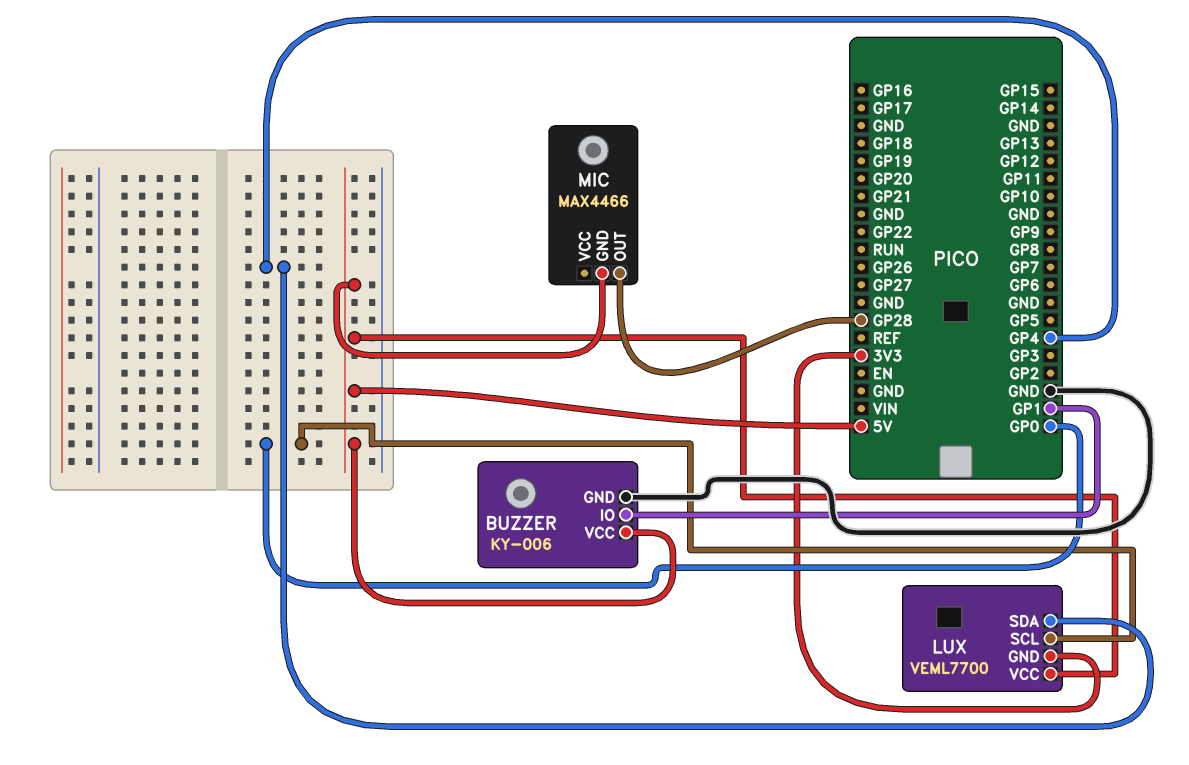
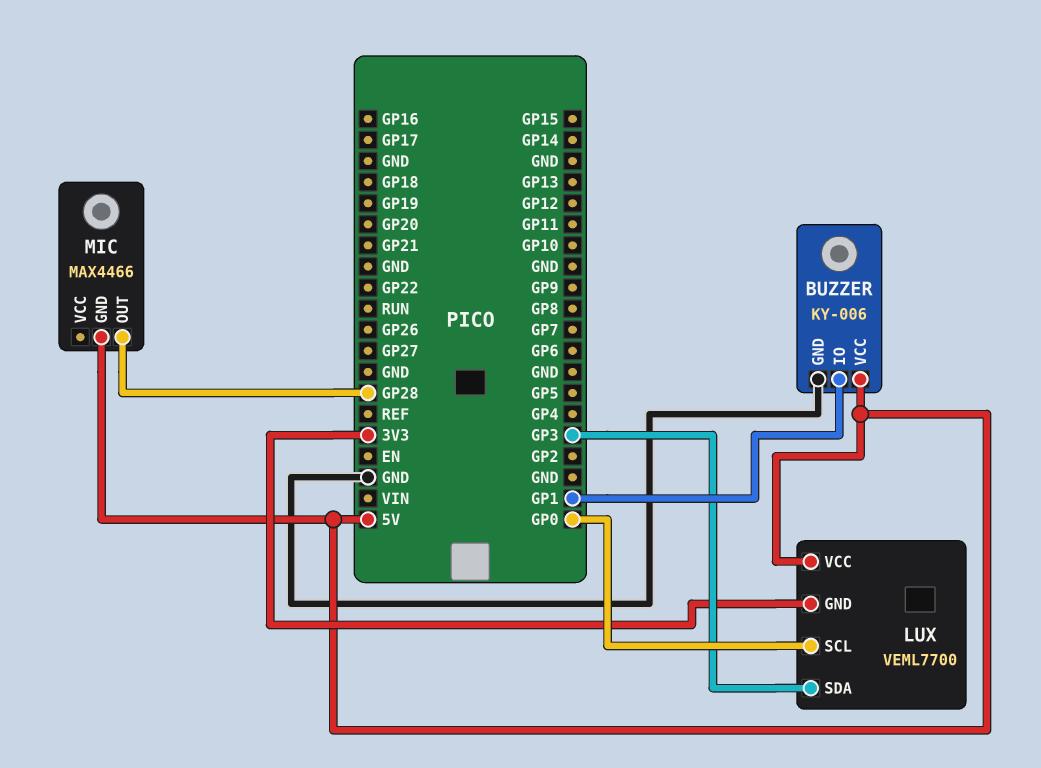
LUX pin SDA: GP4 -> GP3

